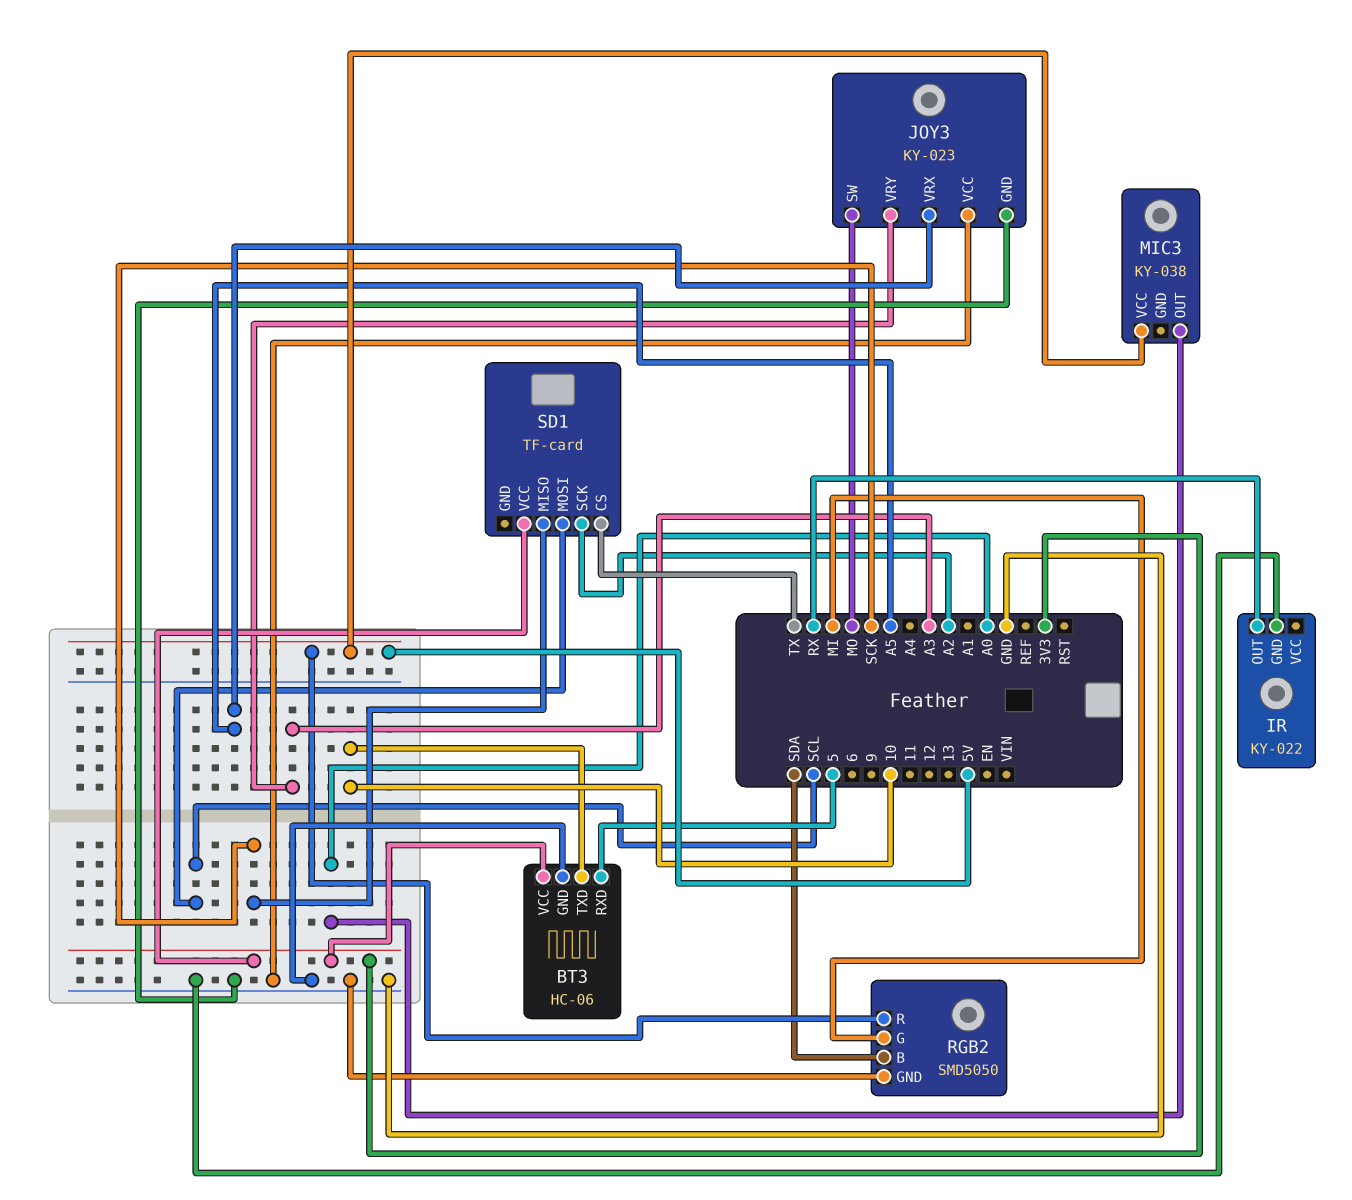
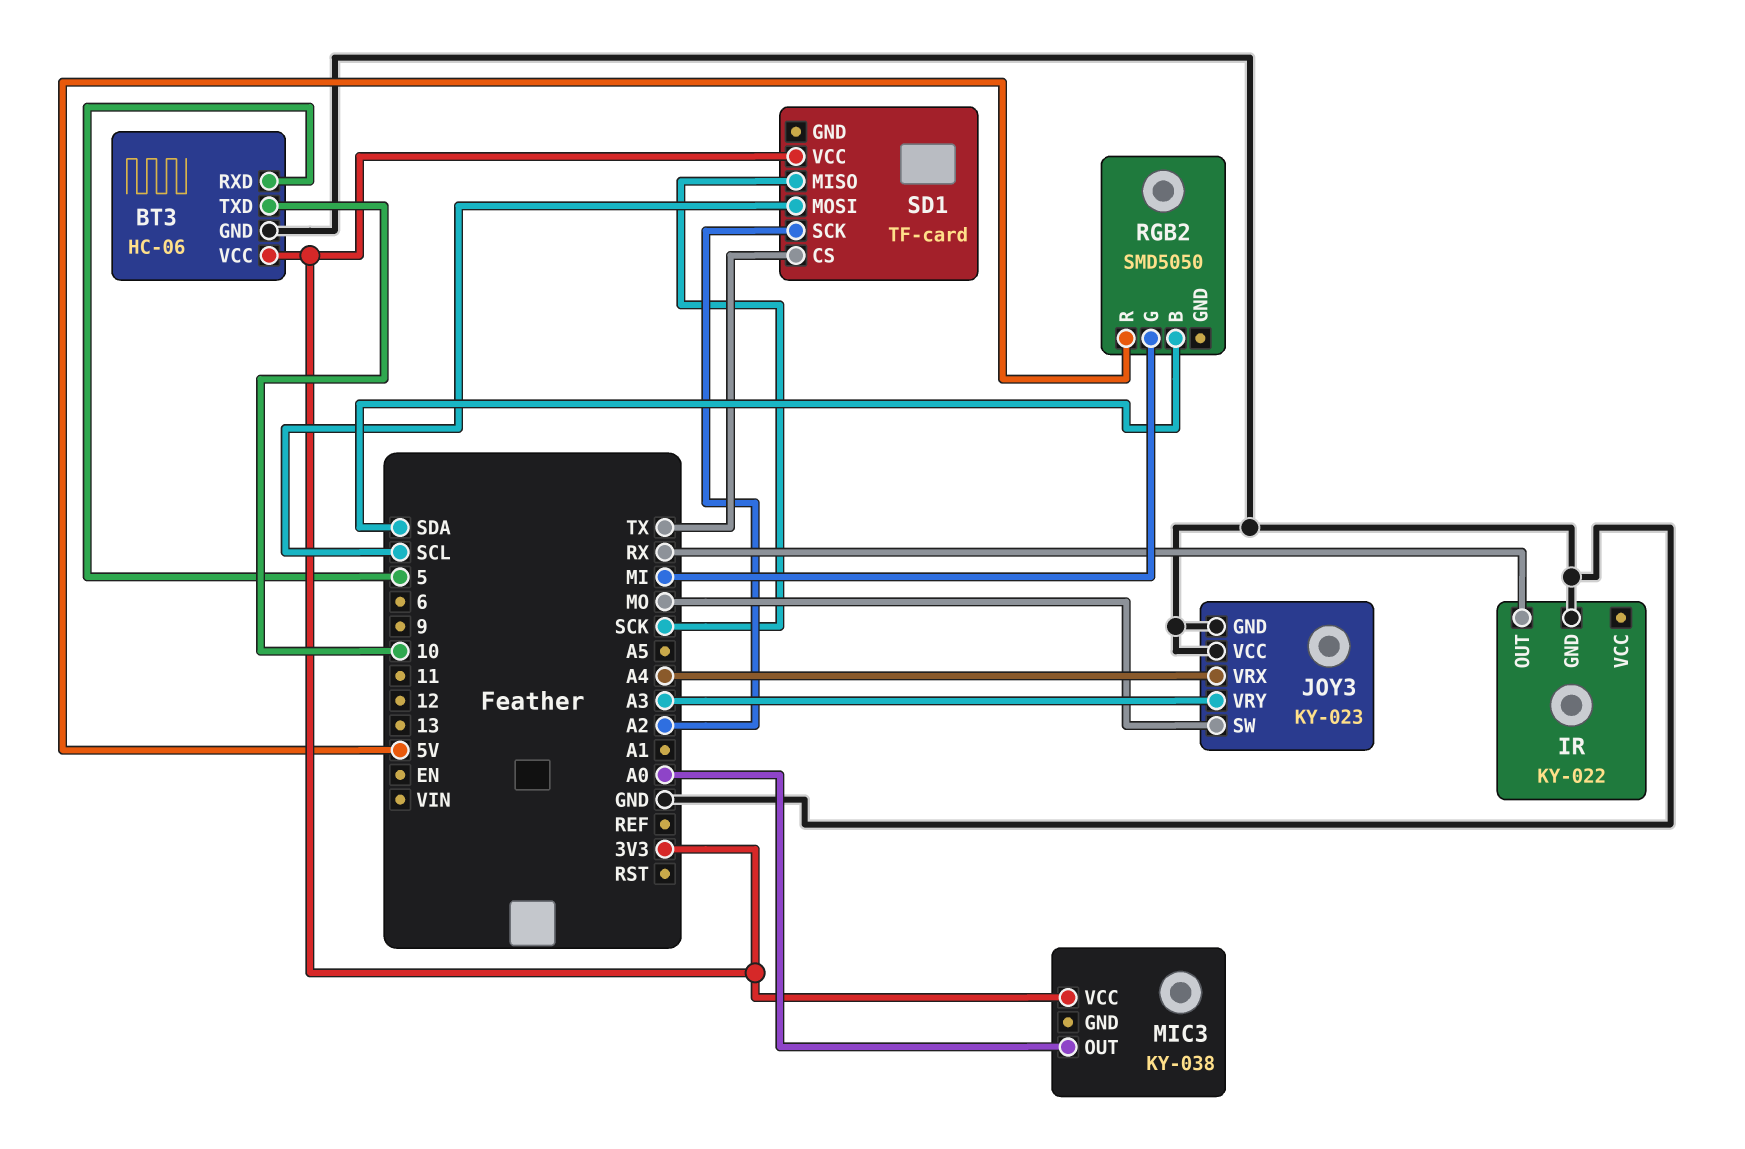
JOY3 pin VRX: A5 -> A4
MIC3 pin VCC: 5V -> 3V3
RGB2 pin GND: GND -> none

